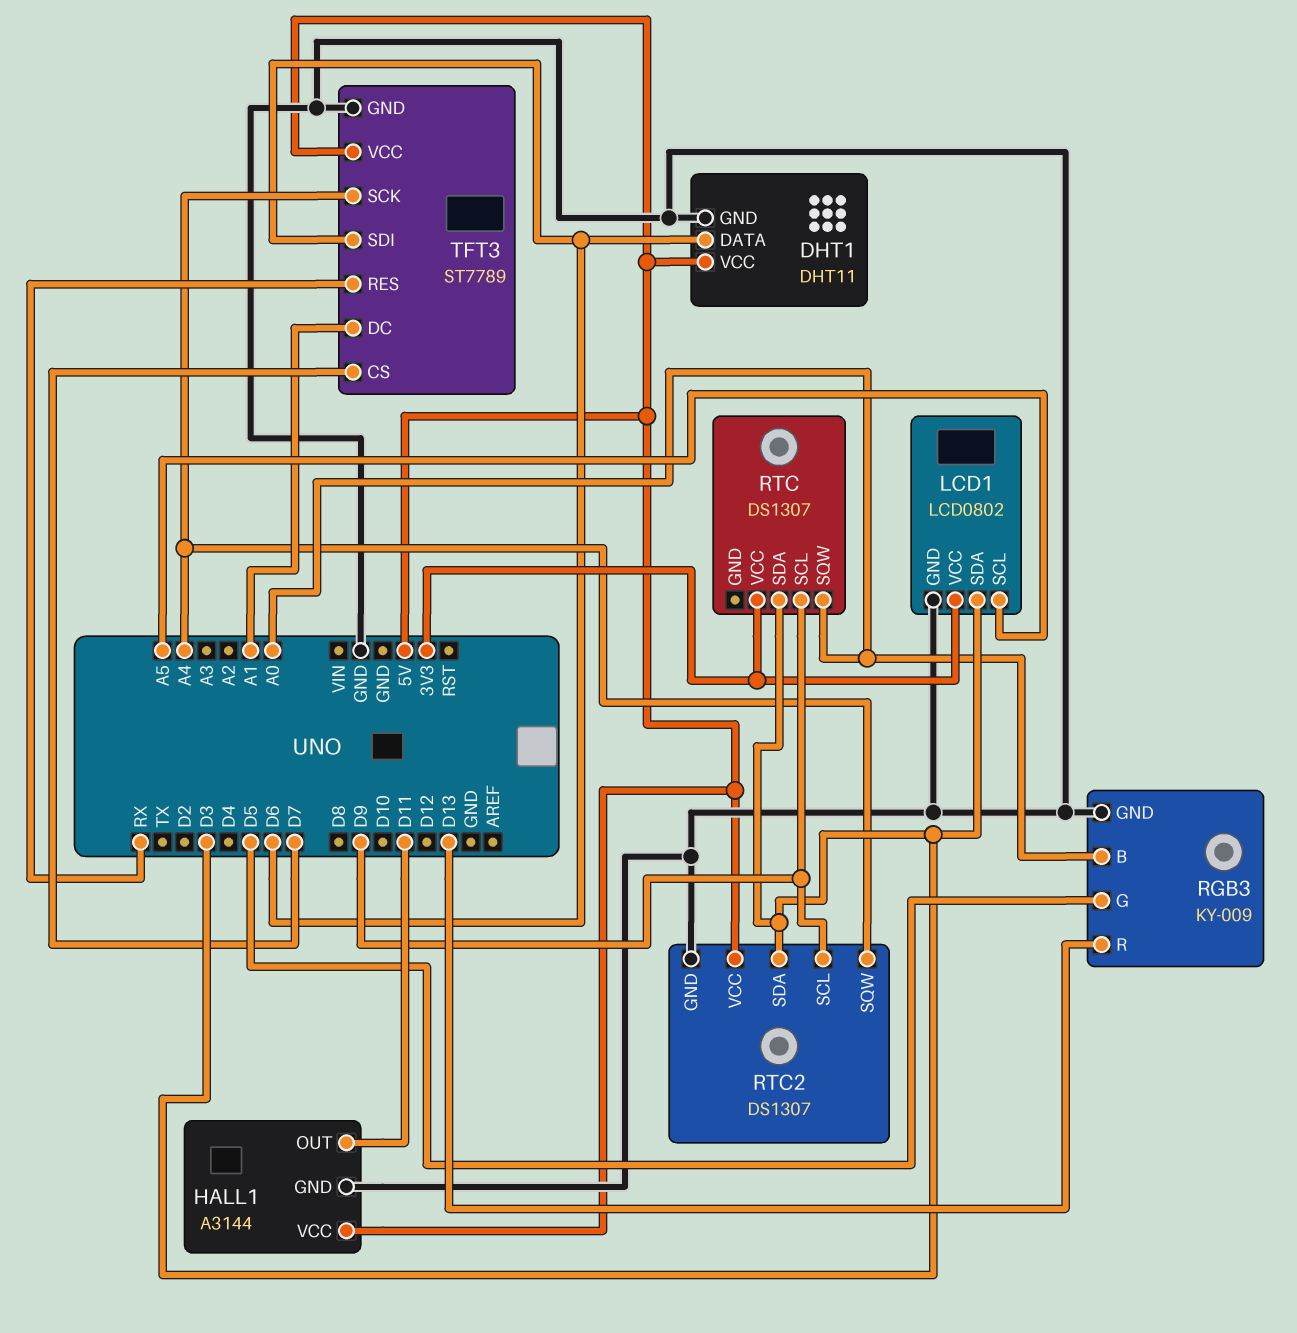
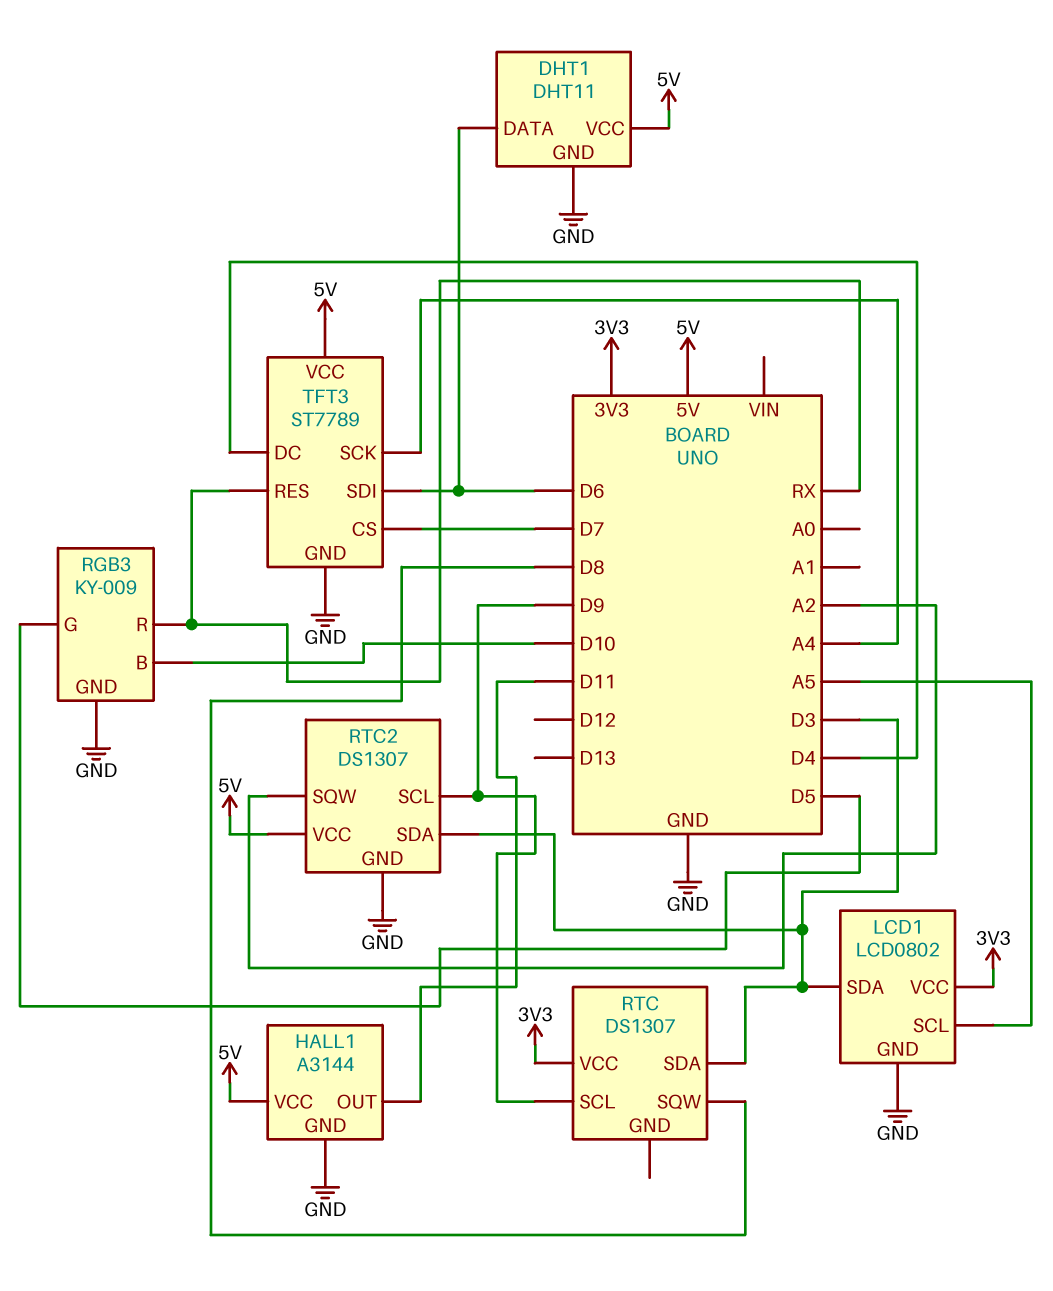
RGB3 pin B: A0 -> D10
RGB3 pin R: D13 -> RX
RTC pin SQW: A0 -> D8
RTC2 pin SQW: A4 -> A2
TFT3 pin DC: A1 -> D4

